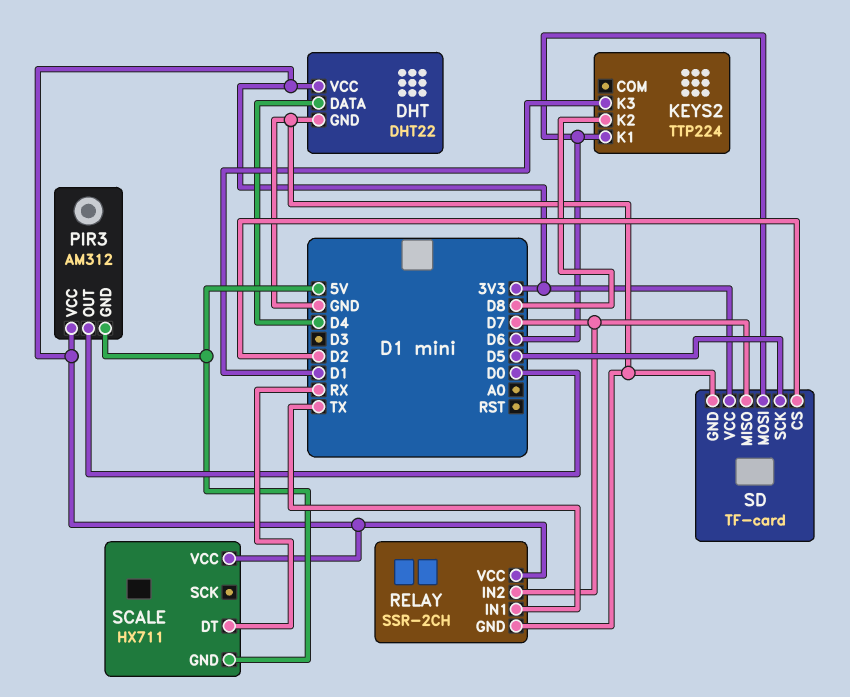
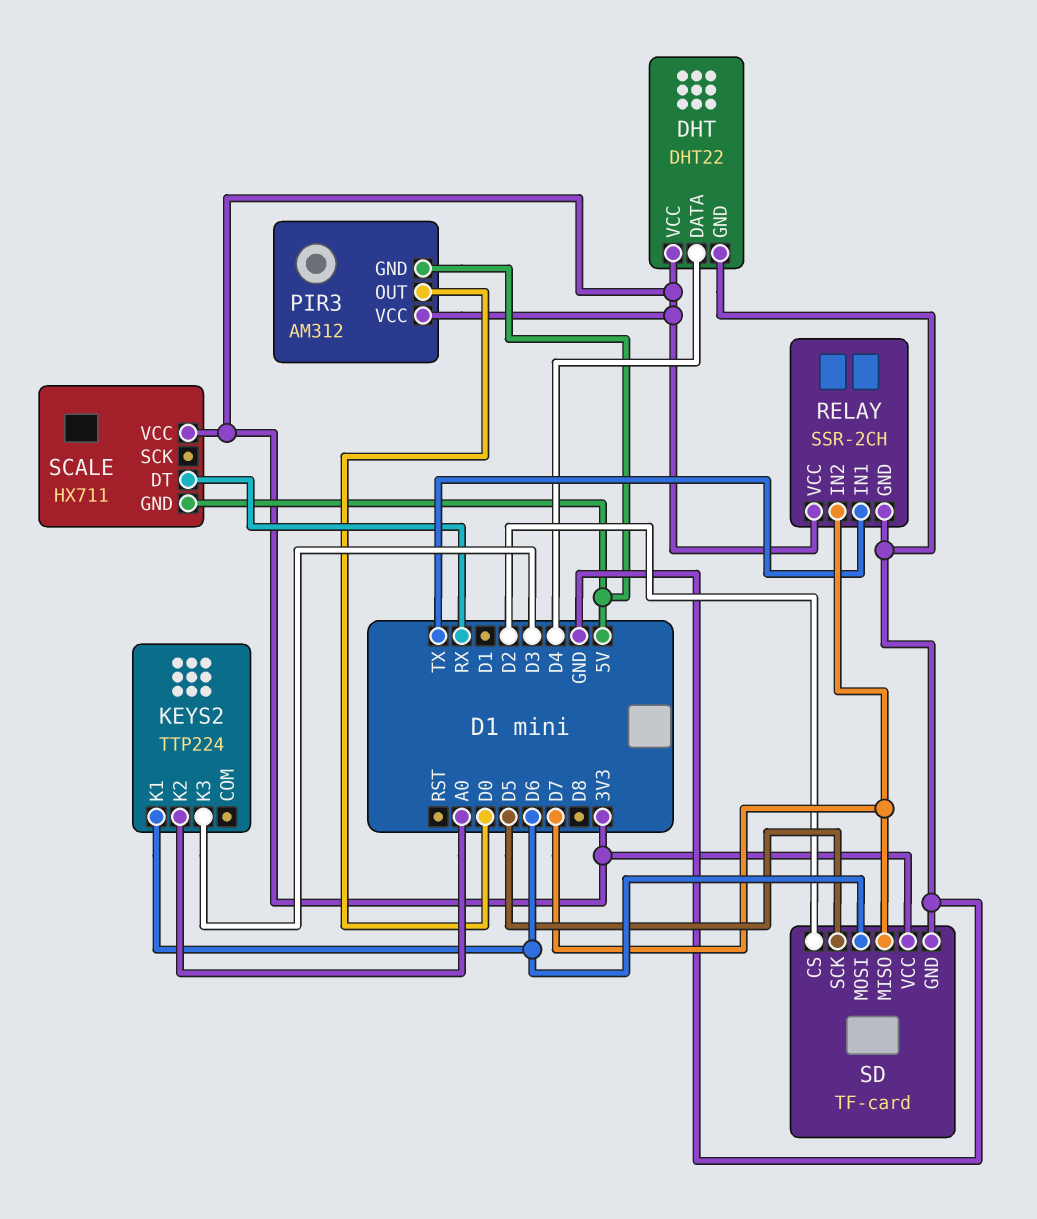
KEYS2 pin K2: D8 -> A0
KEYS2 pin K3: D1 -> D3

